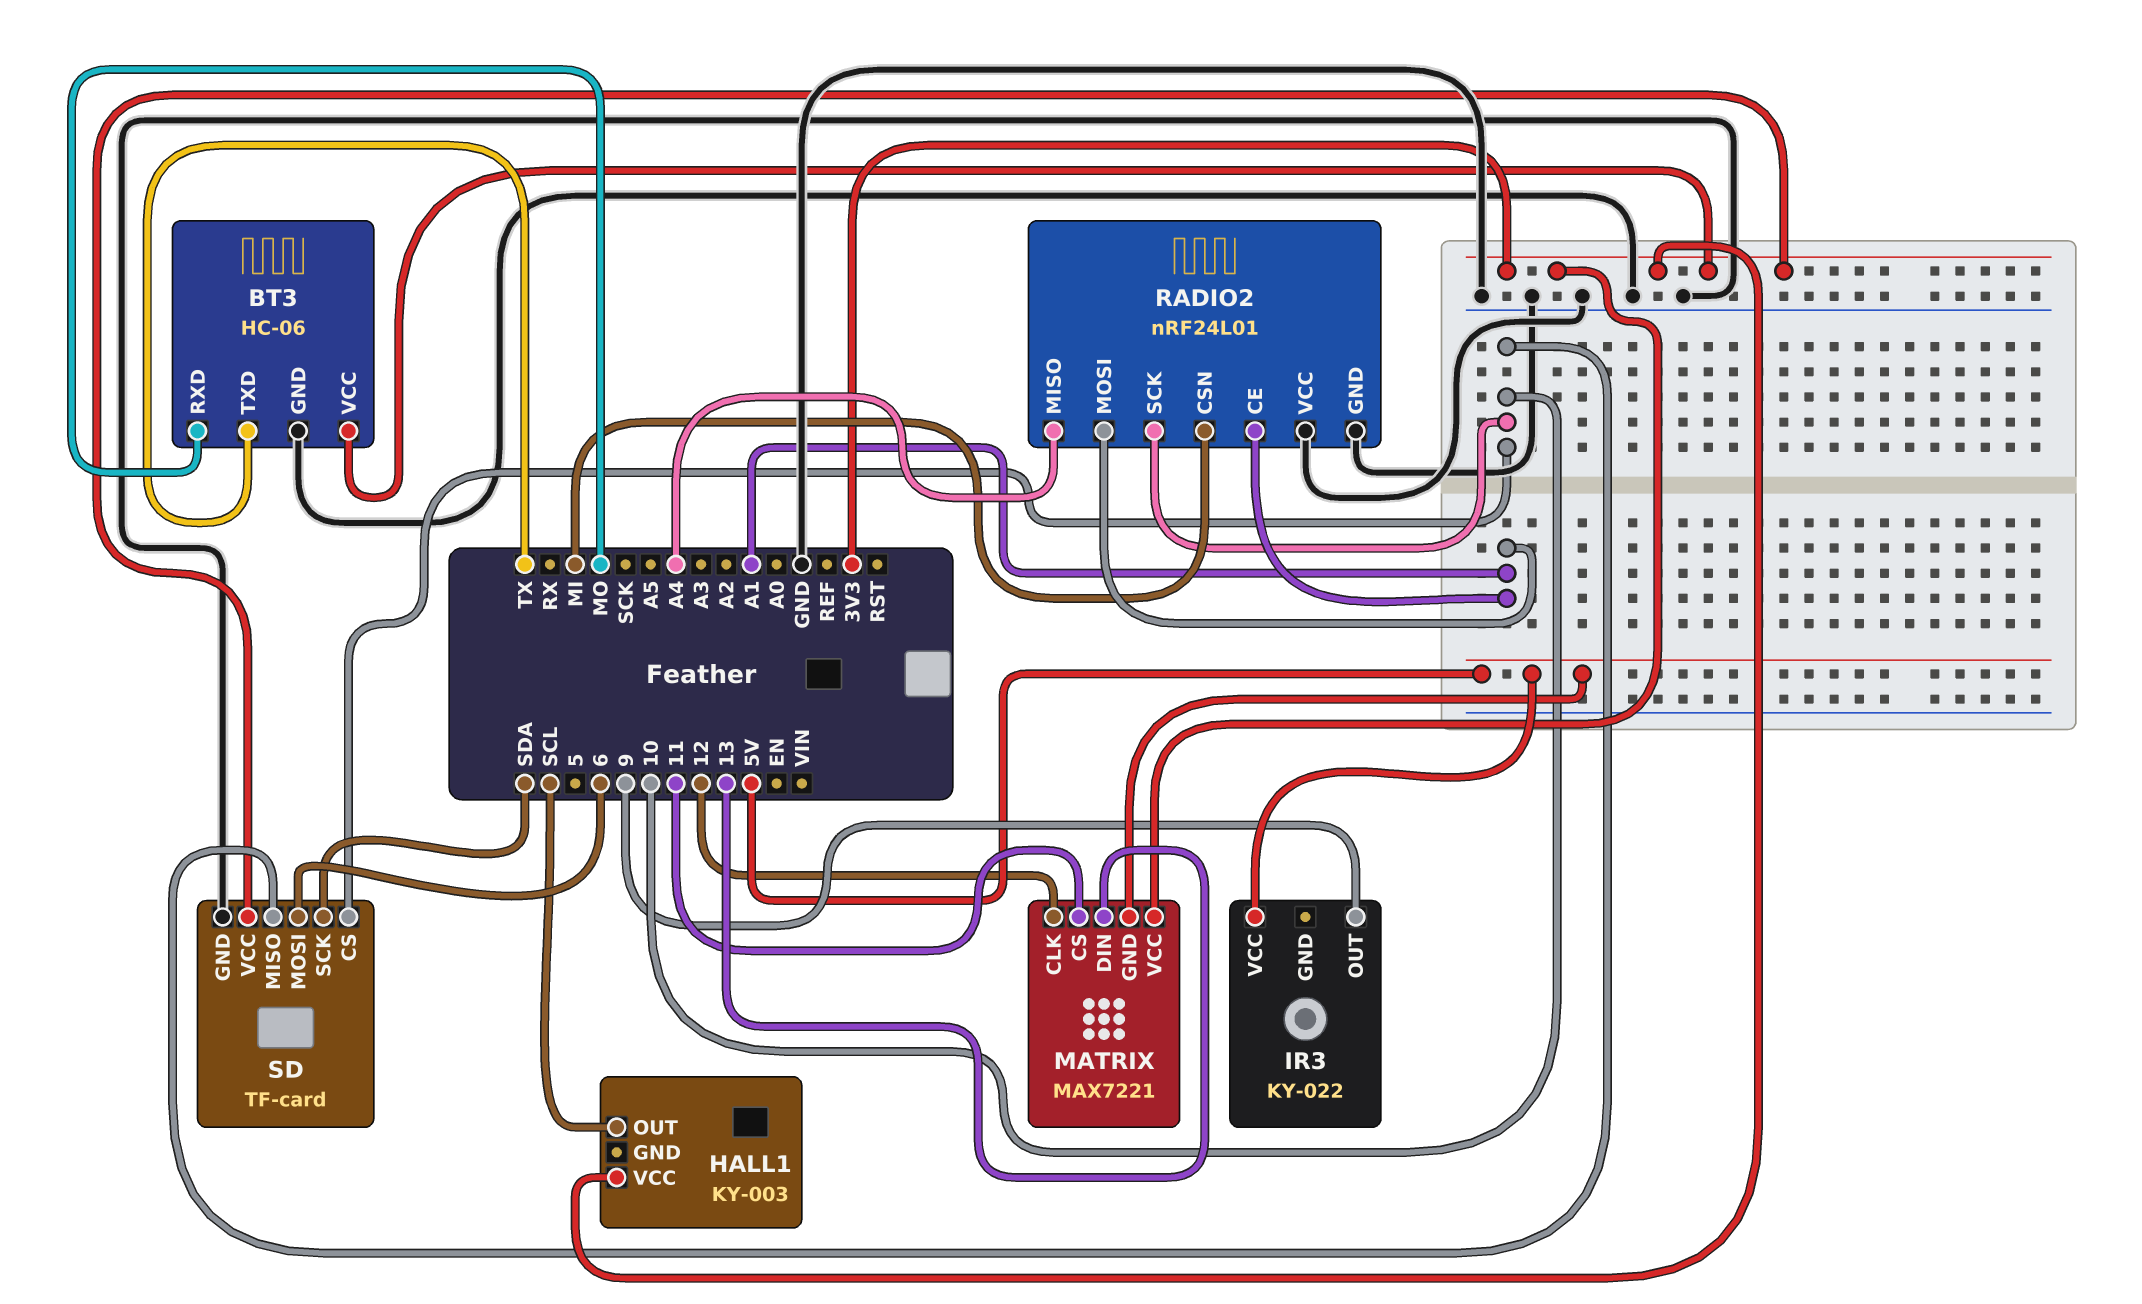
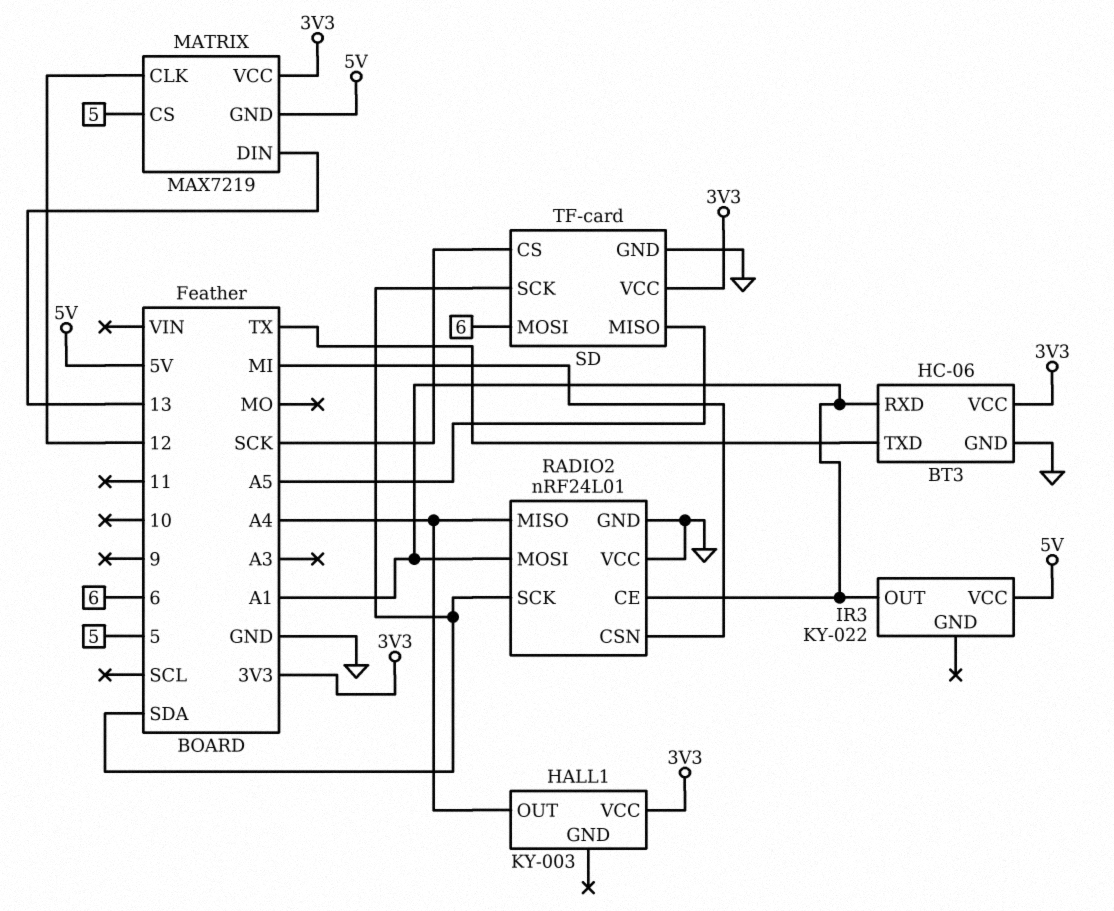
BT3 pin RXD: MO -> A1
HALL1 pin OUT: SCL -> A4
IR3 pin OUT: 9 -> A1
MATRIX: MAX7221 -> MAX7219
MATRIX pin CS: 11 -> 5
RADIO2 pin SCK: 10 -> SDA
SD pin CS: 10 -> SCK
SD pin MISO: 10 -> A5

